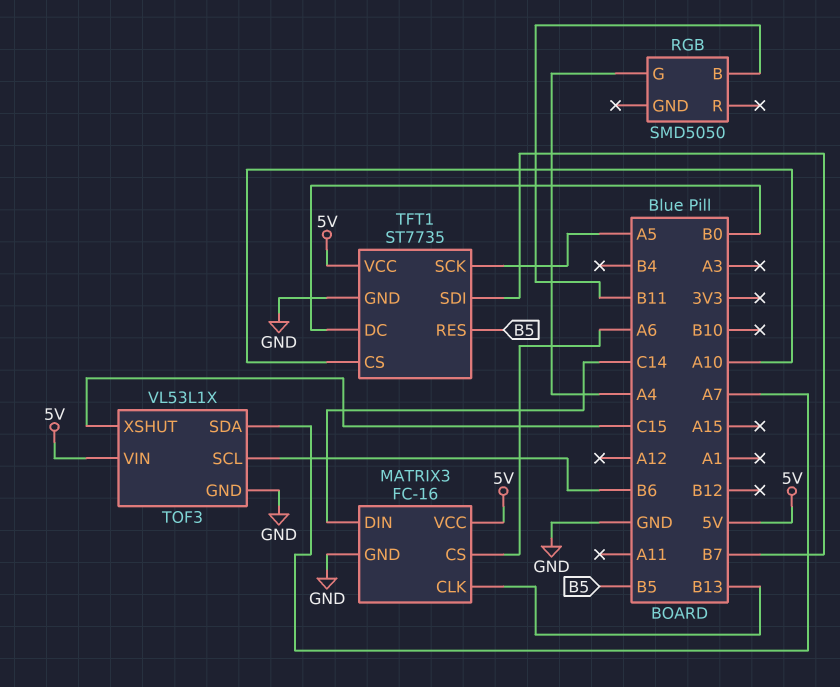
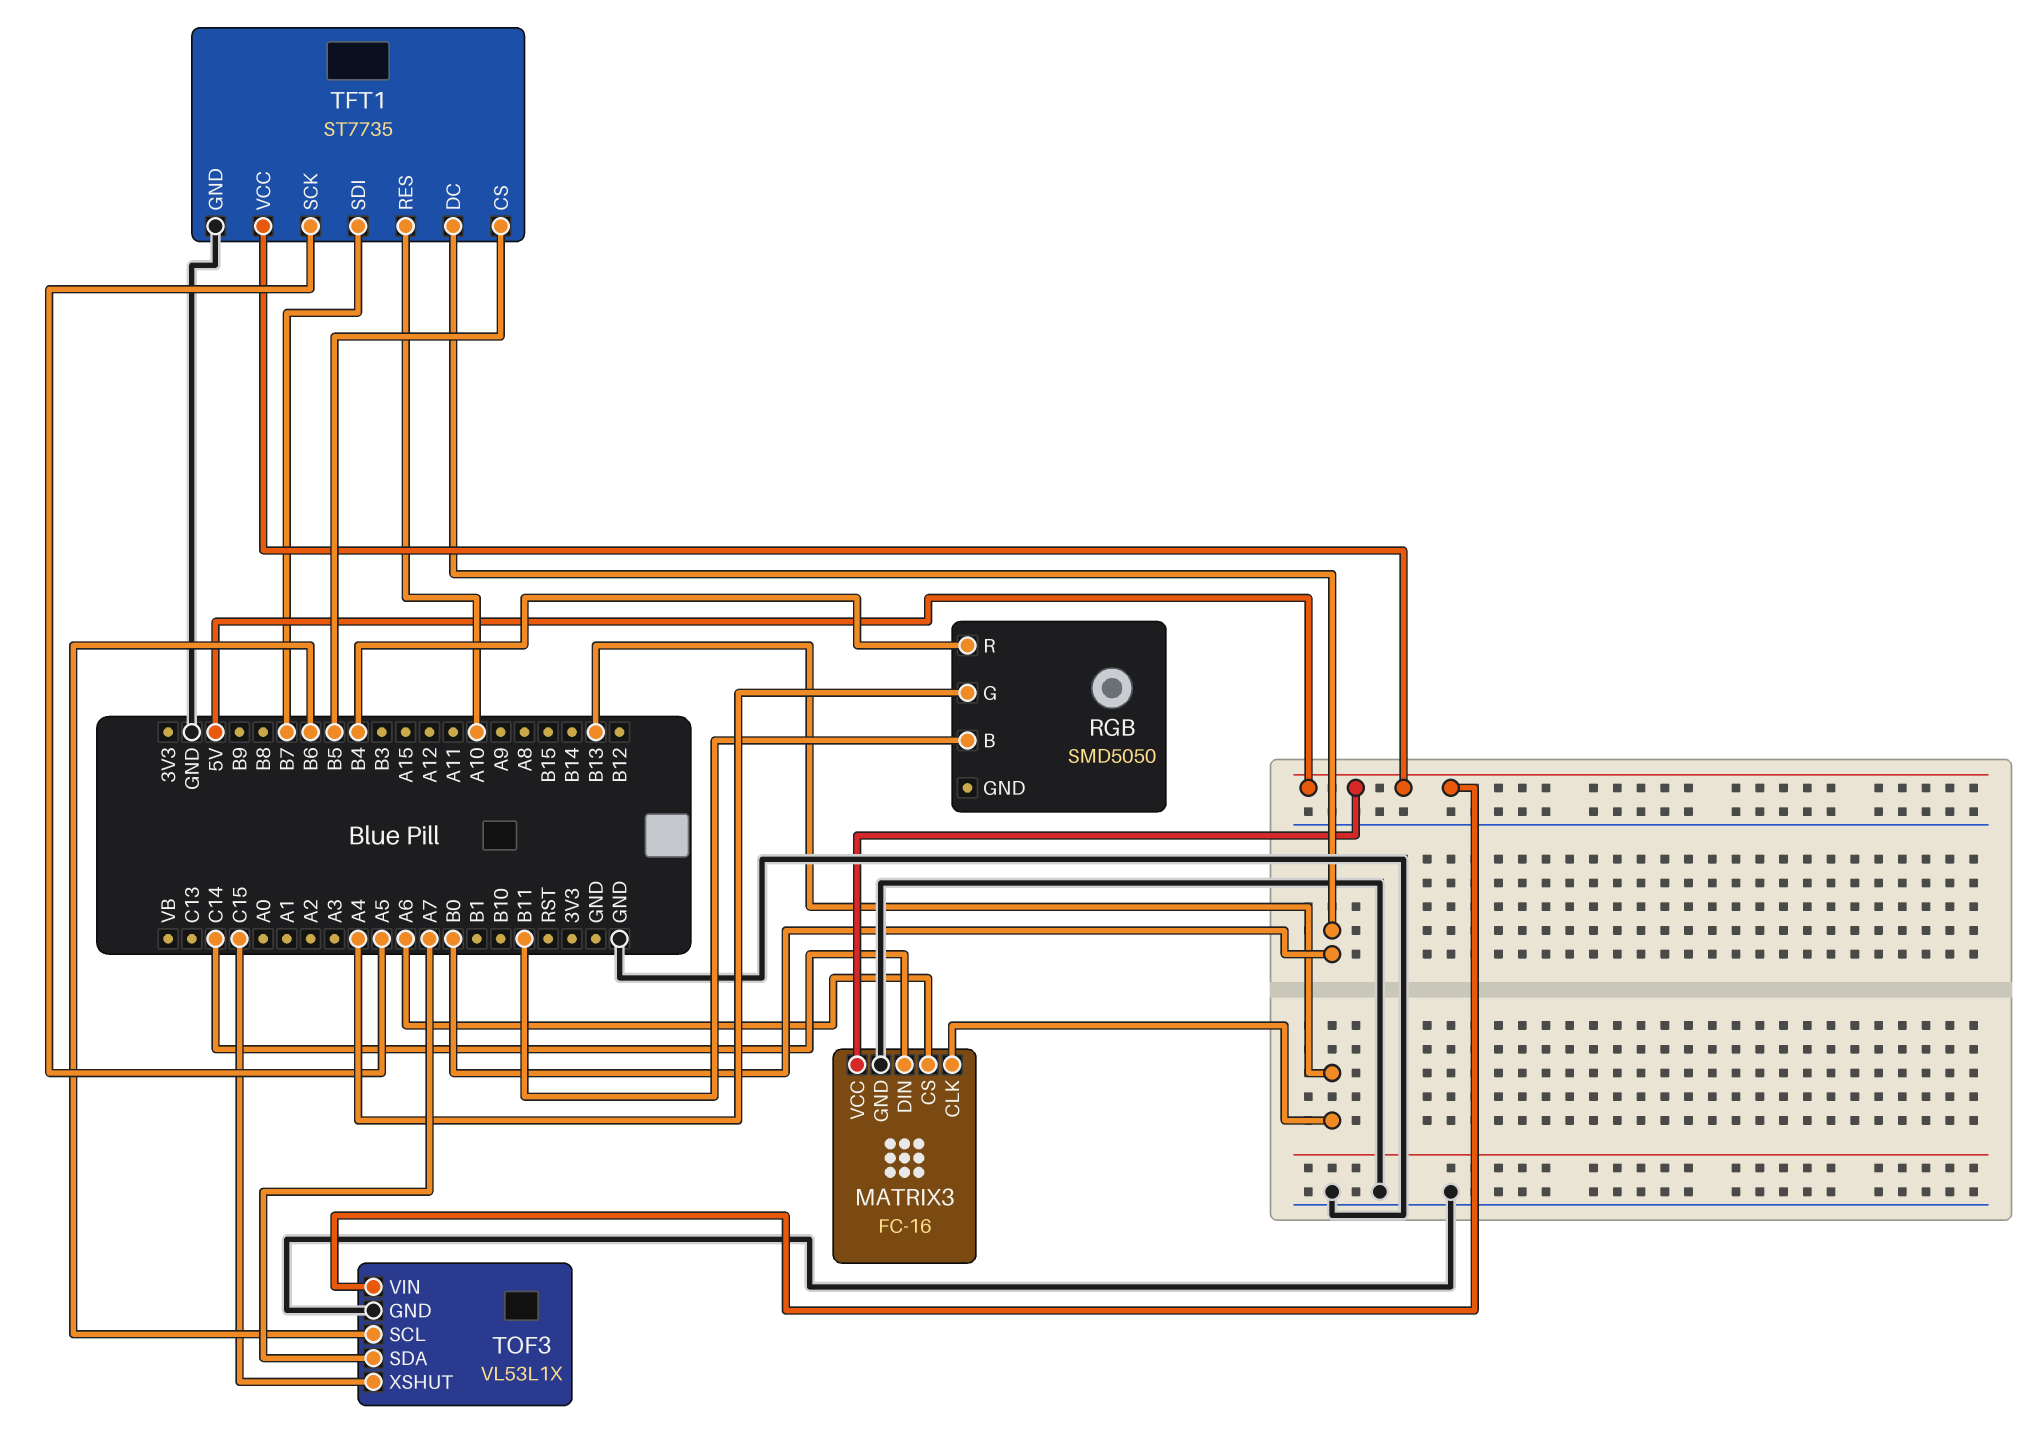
RGB pin R: none -> B4
TFT1 pin CS: A10 -> B5
TFT1 pin RES: B5 -> A10

